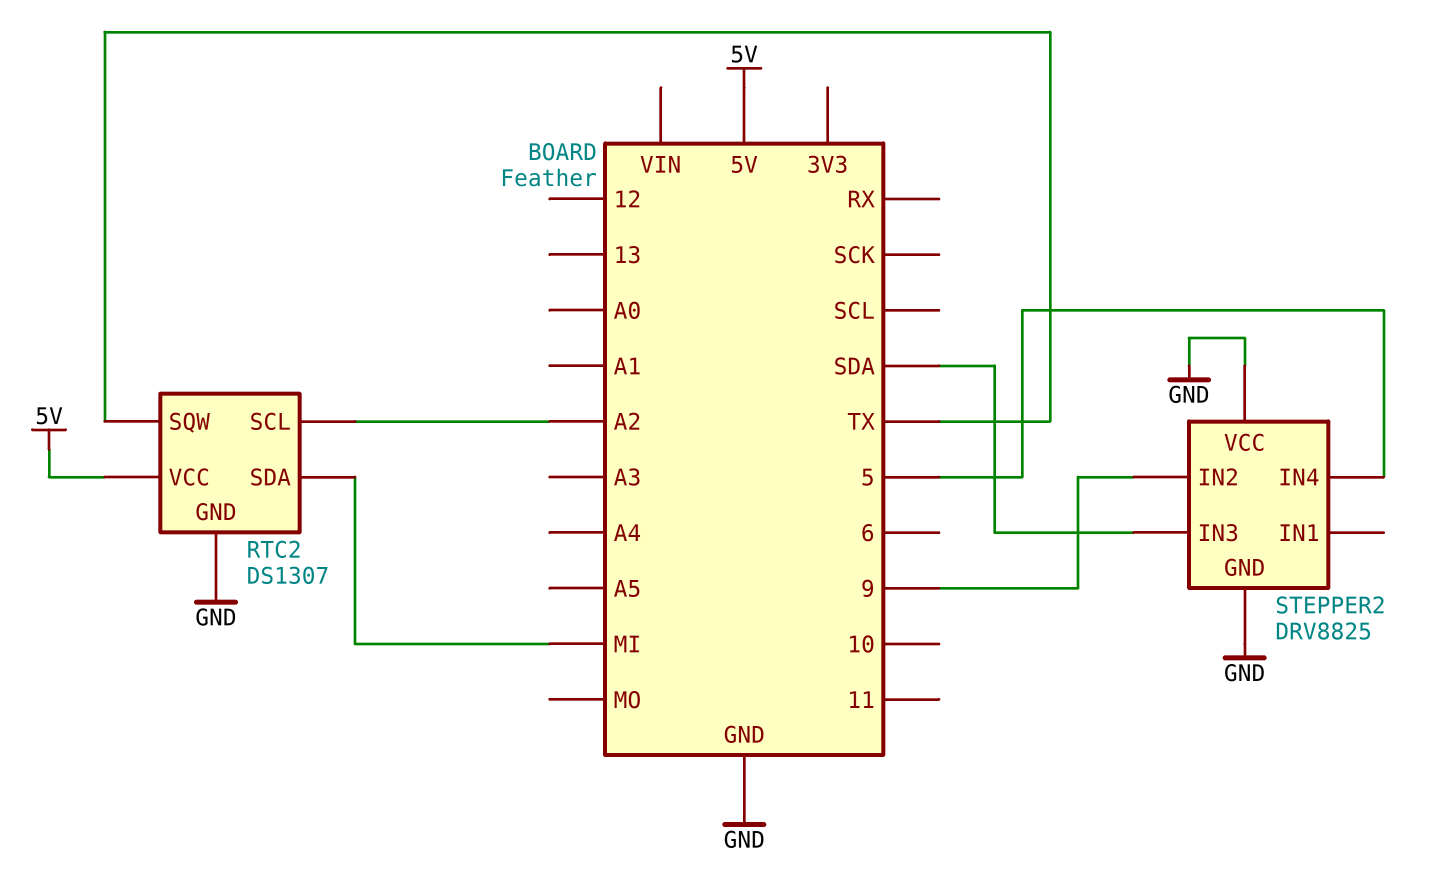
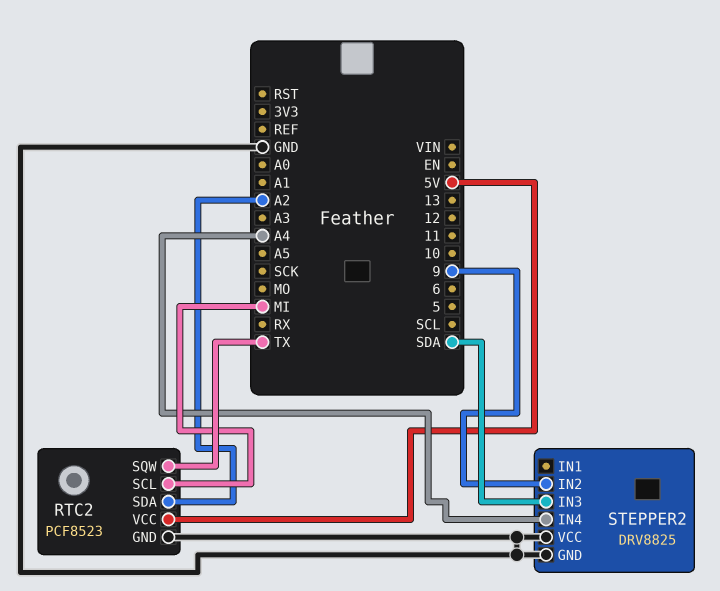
RTC2: DS1307 -> PCF8523
RTC2 pin SCL: A2 -> MI
RTC2 pin SDA: MI -> A2
STEPPER2 pin IN4: 5 -> A4

